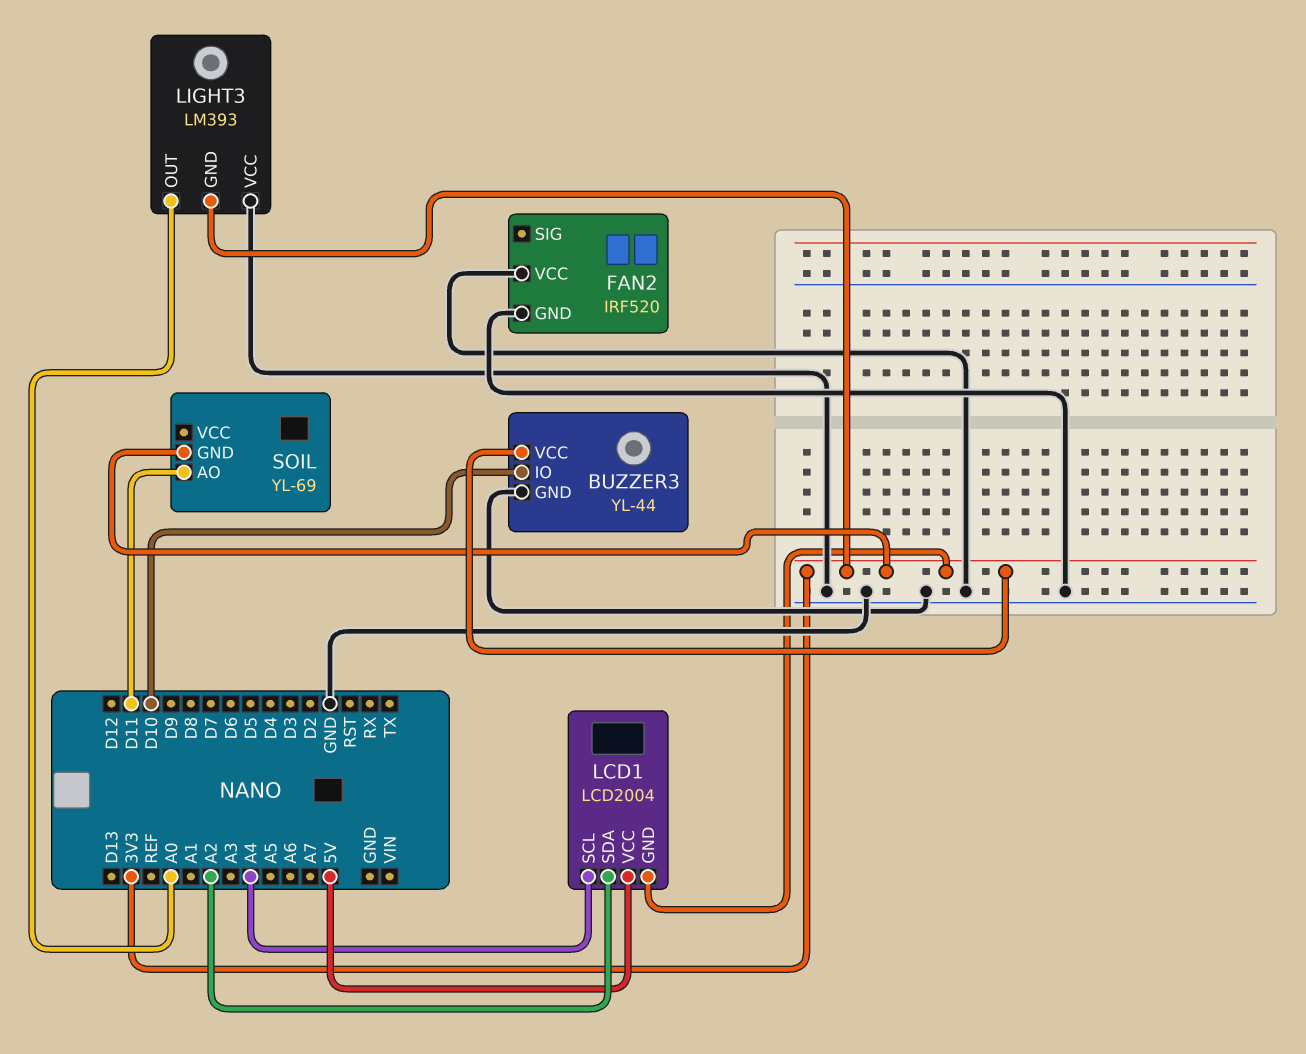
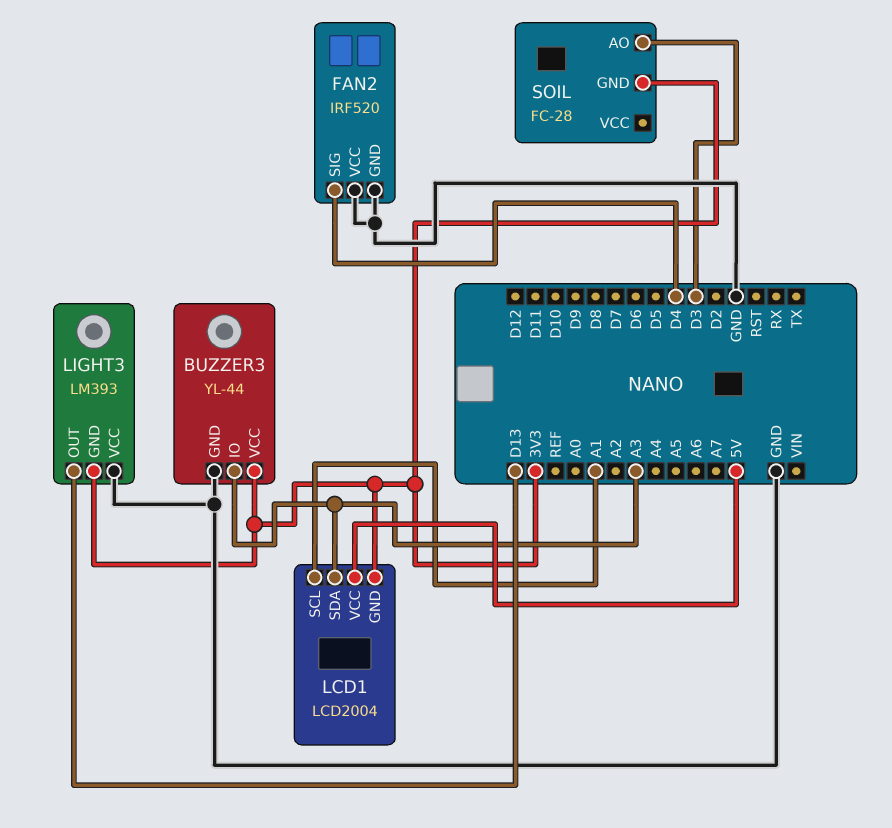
BUZZER3 pin IO: D10 -> A3
FAN2 pin SIG: none -> D4
LCD1 pin SCL: A4 -> A1
LCD1 pin SDA: A2 -> A3
LIGHT3 pin OUT: A0 -> D13
SOIL: YL-69 -> FC-28
SOIL pin AO: D11 -> D3

